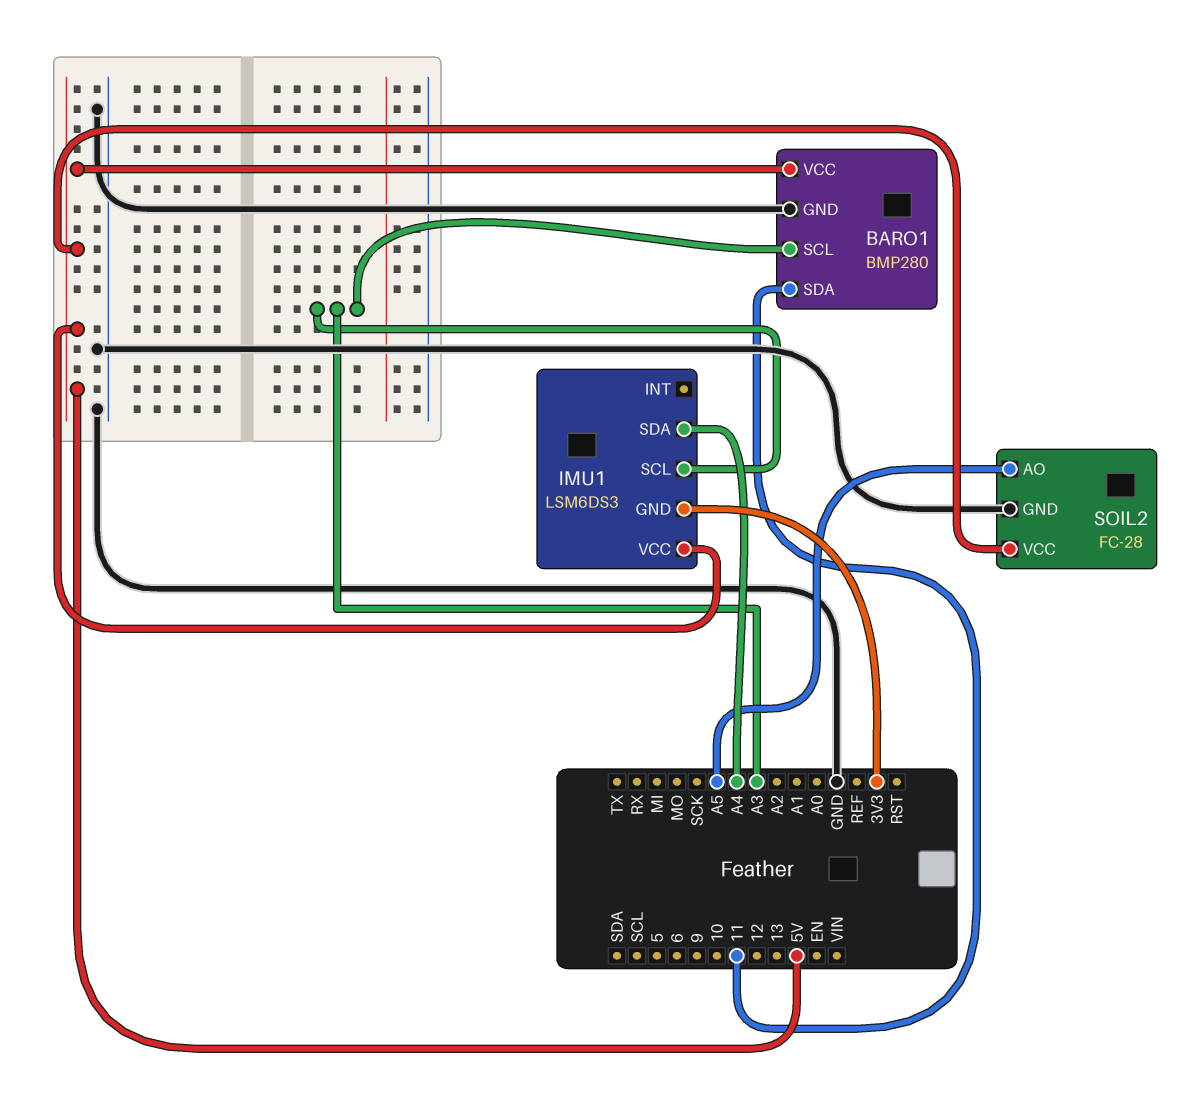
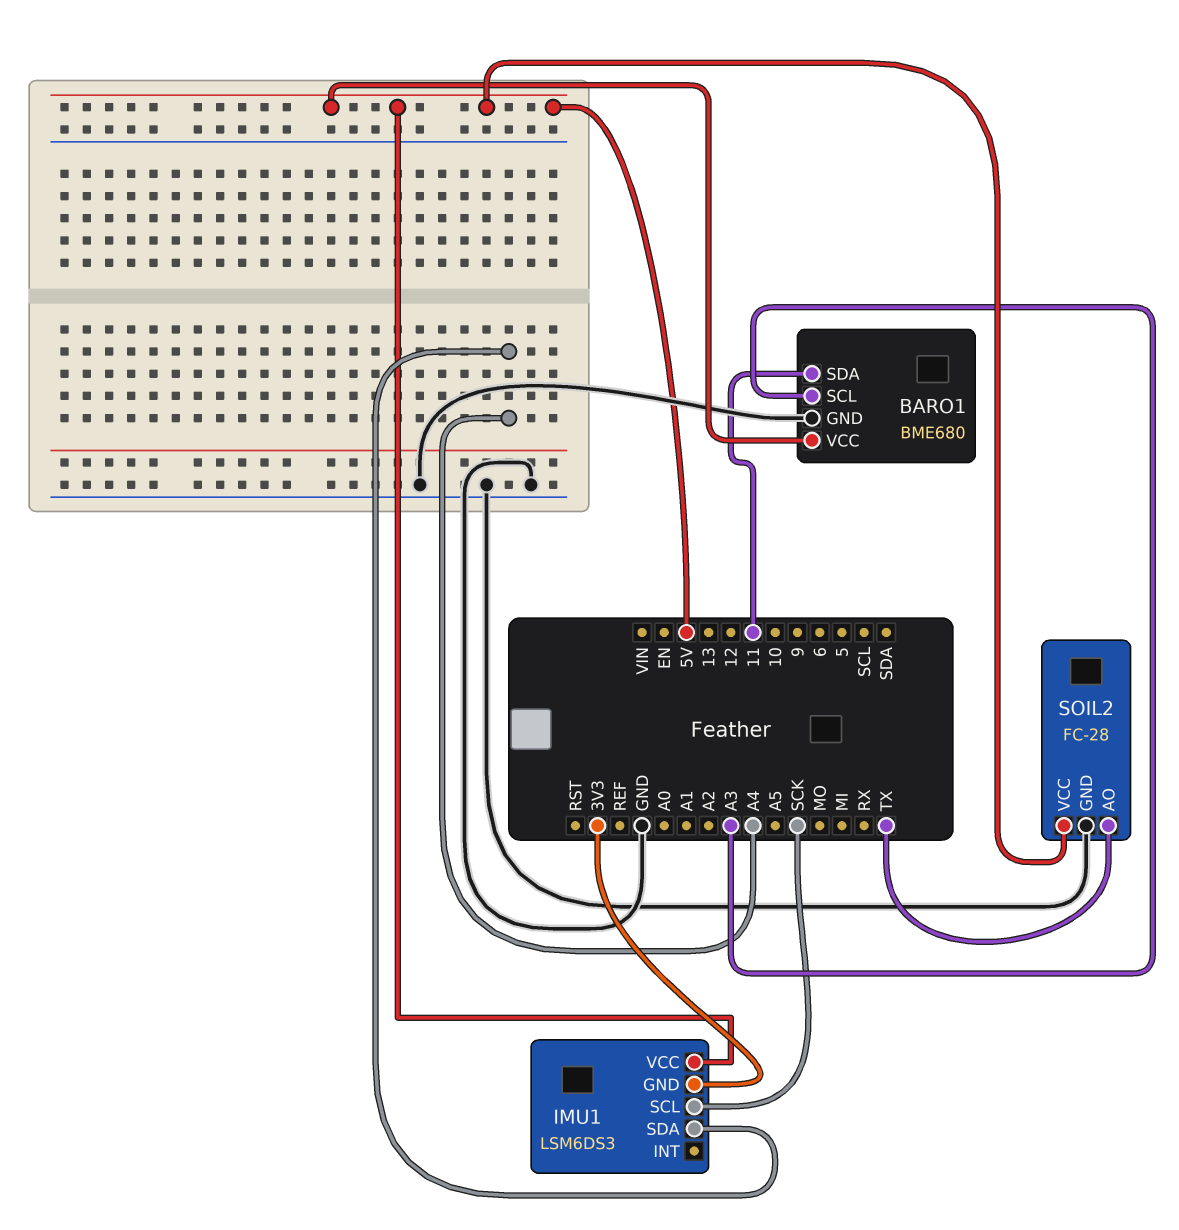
BARO1: BMP280 -> BME680
IMU1 pin SCL: A3 -> SCK
SOIL2 pin AO: A5 -> TX

